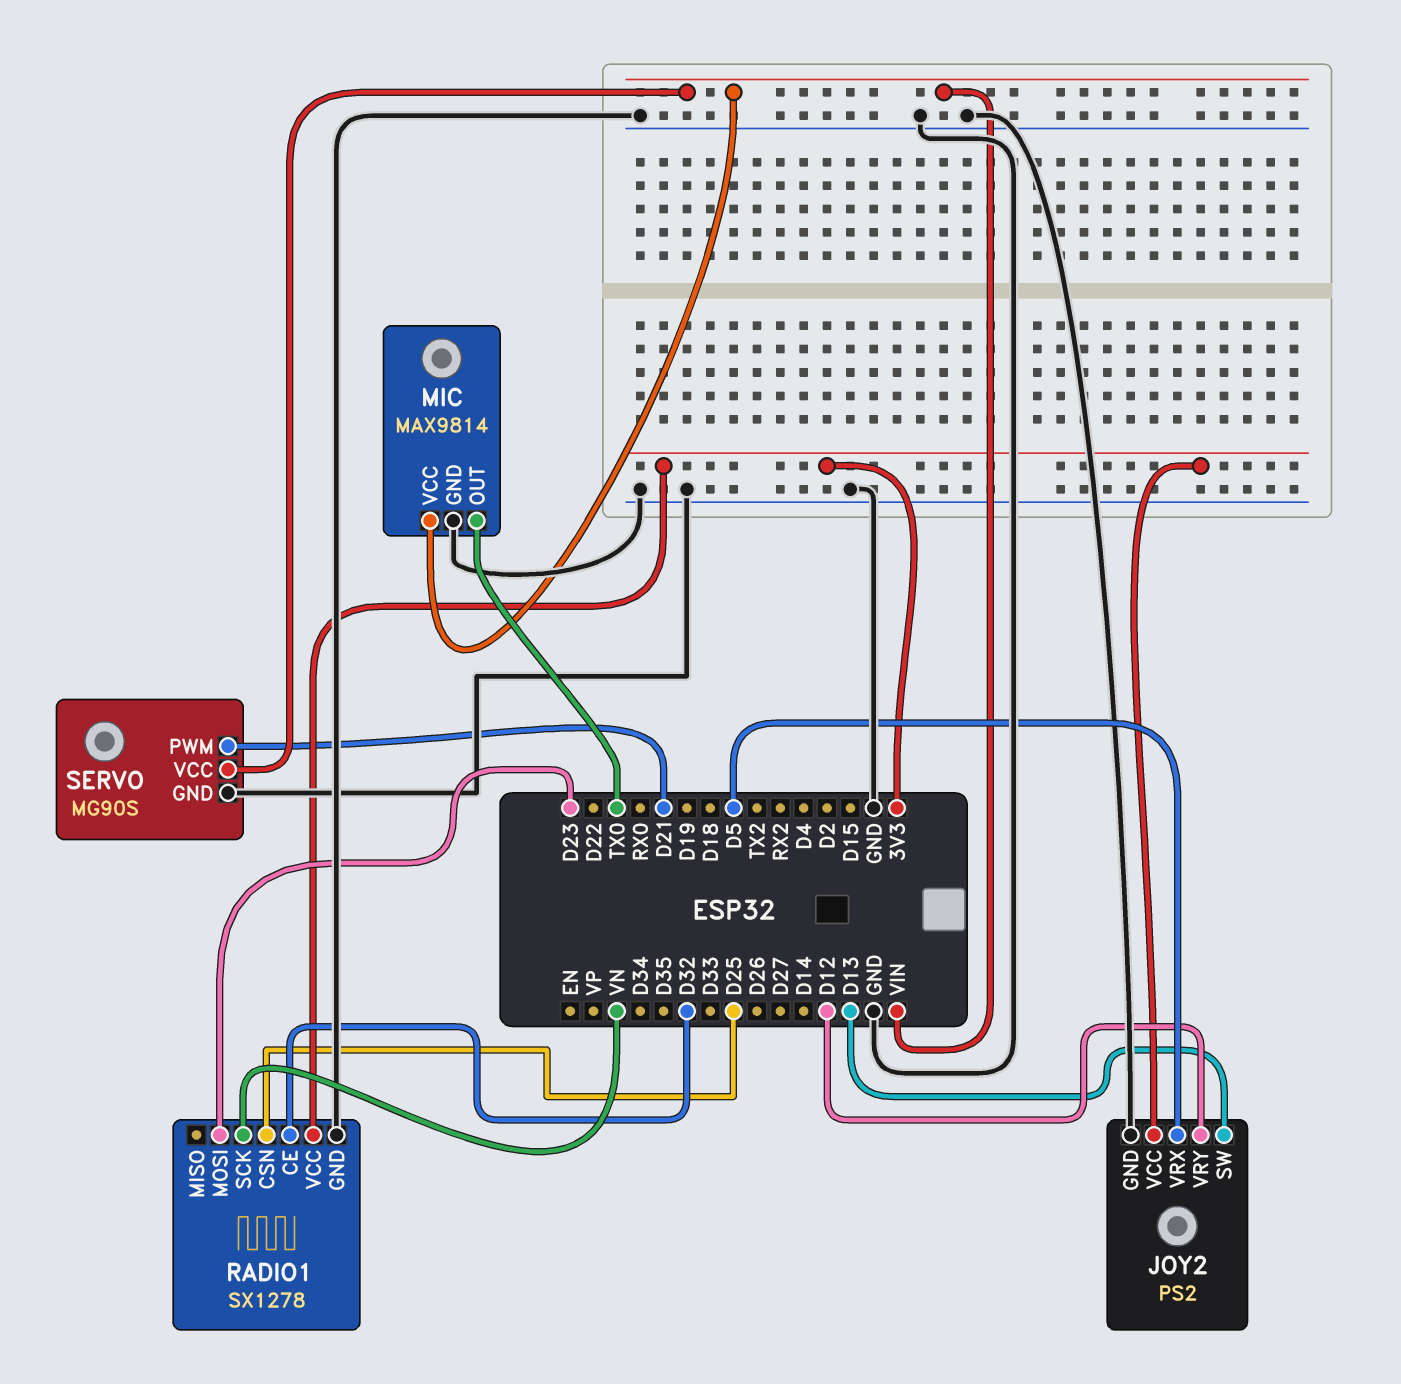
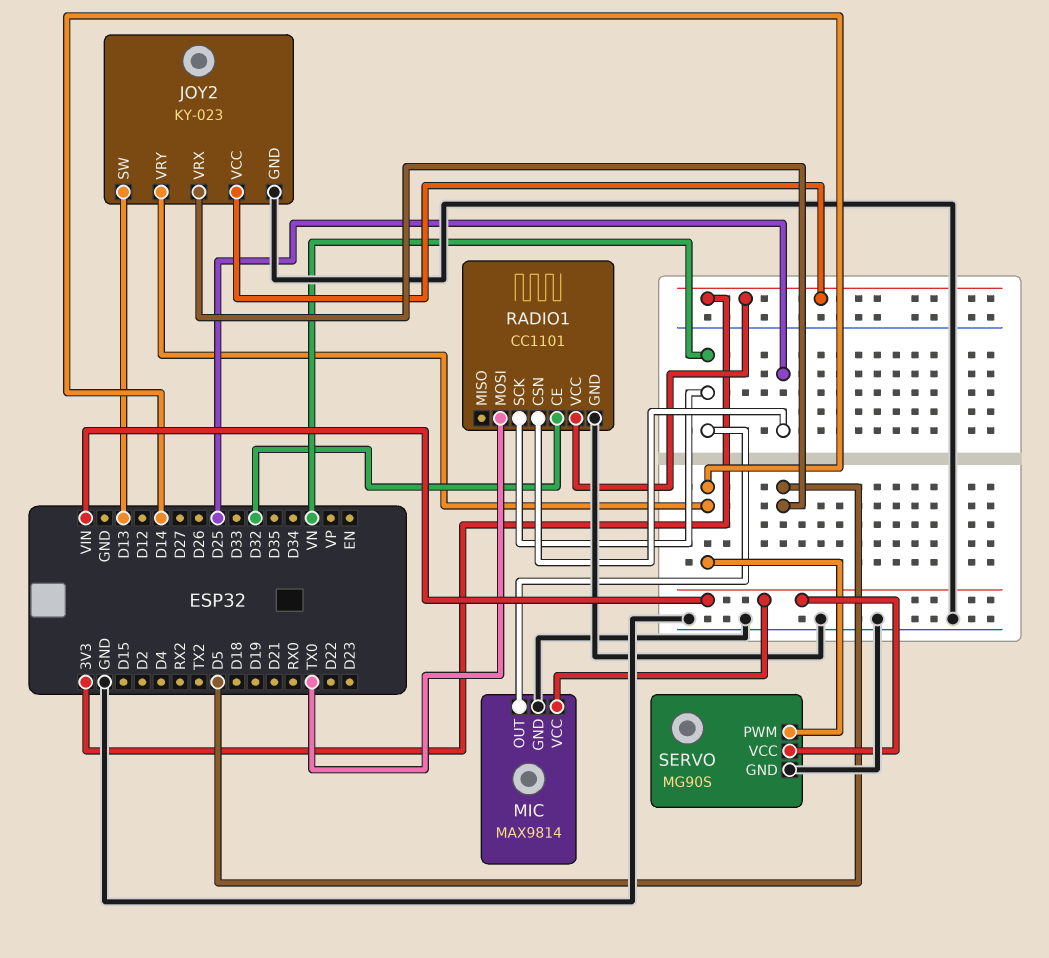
JOY2: PS2 -> KY-023
JOY2 pin VRY: D12 -> D14
MIC pin OUT: TX0 -> VN
RADIO1: SX1278 -> CC1101
RADIO1 pin MOSI: D23 -> TX0
SERVO pin PWM: D21 -> D14

